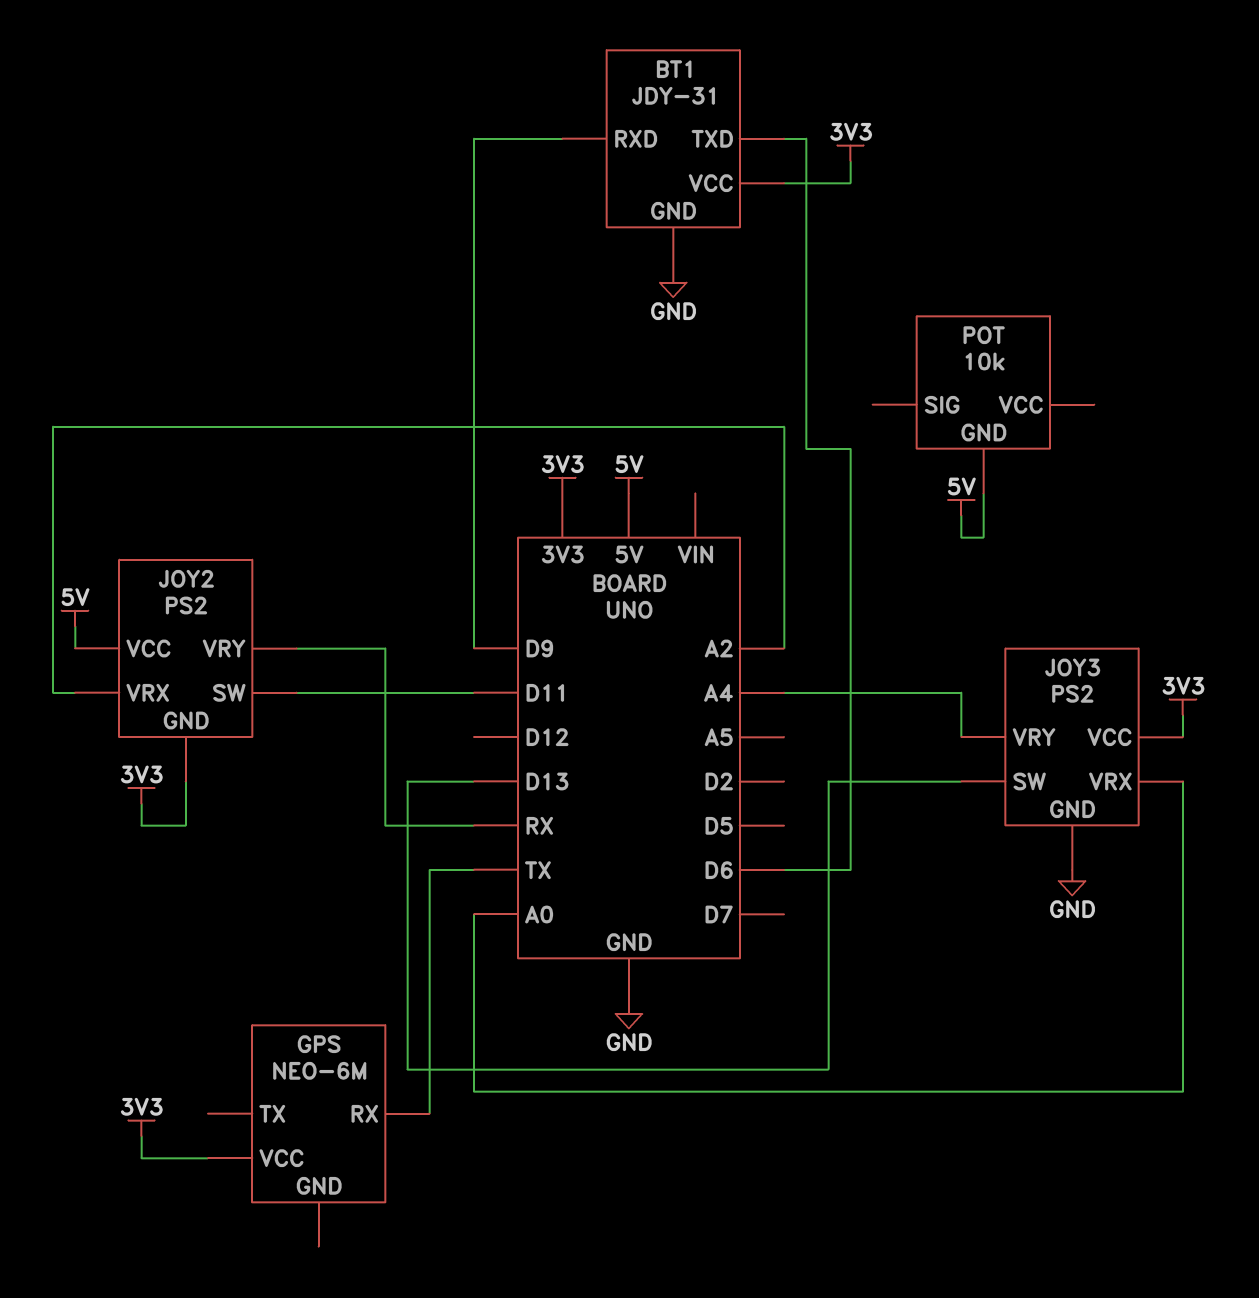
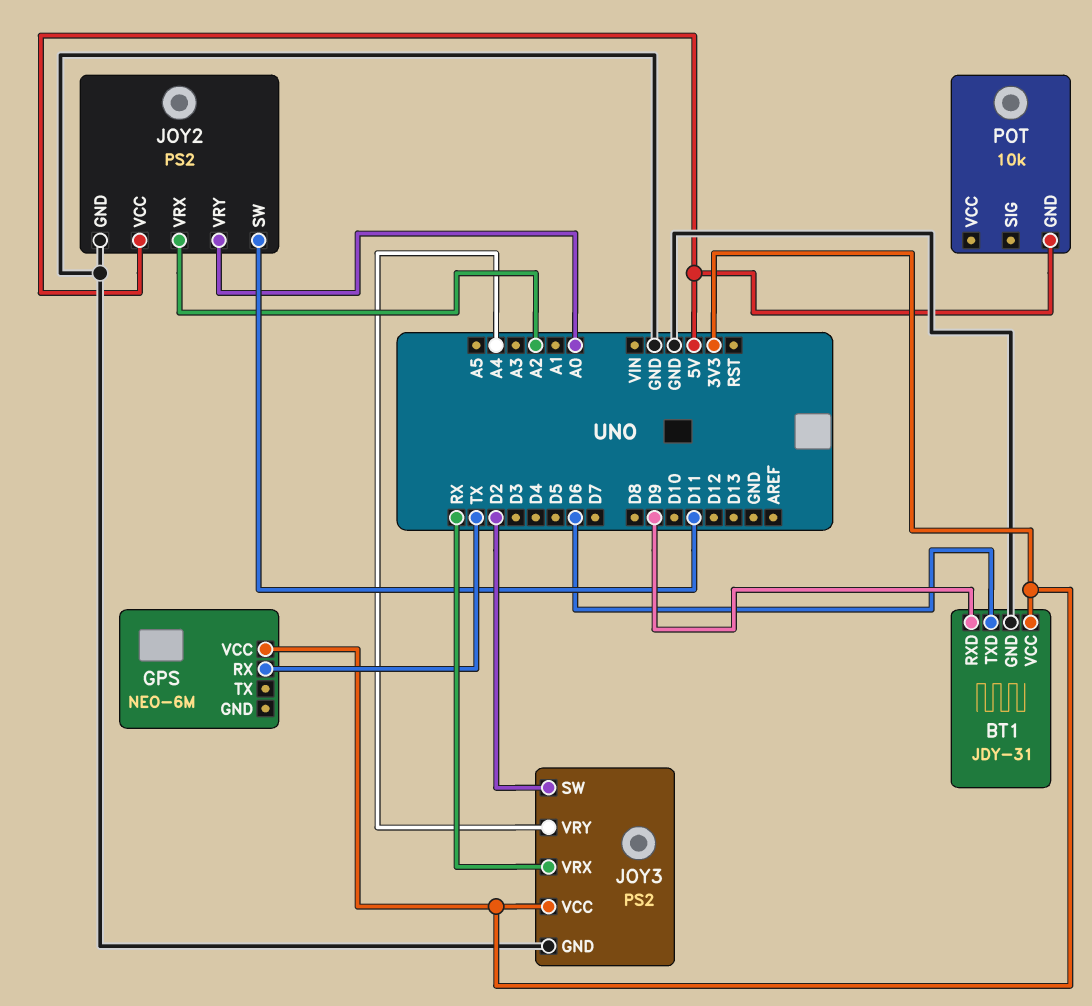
JOY2 pin GND: 3V3 -> GND
JOY2 pin VRY: RX -> A0
JOY3 pin SW: D13 -> D2
JOY3 pin VRX: A0 -> RX

